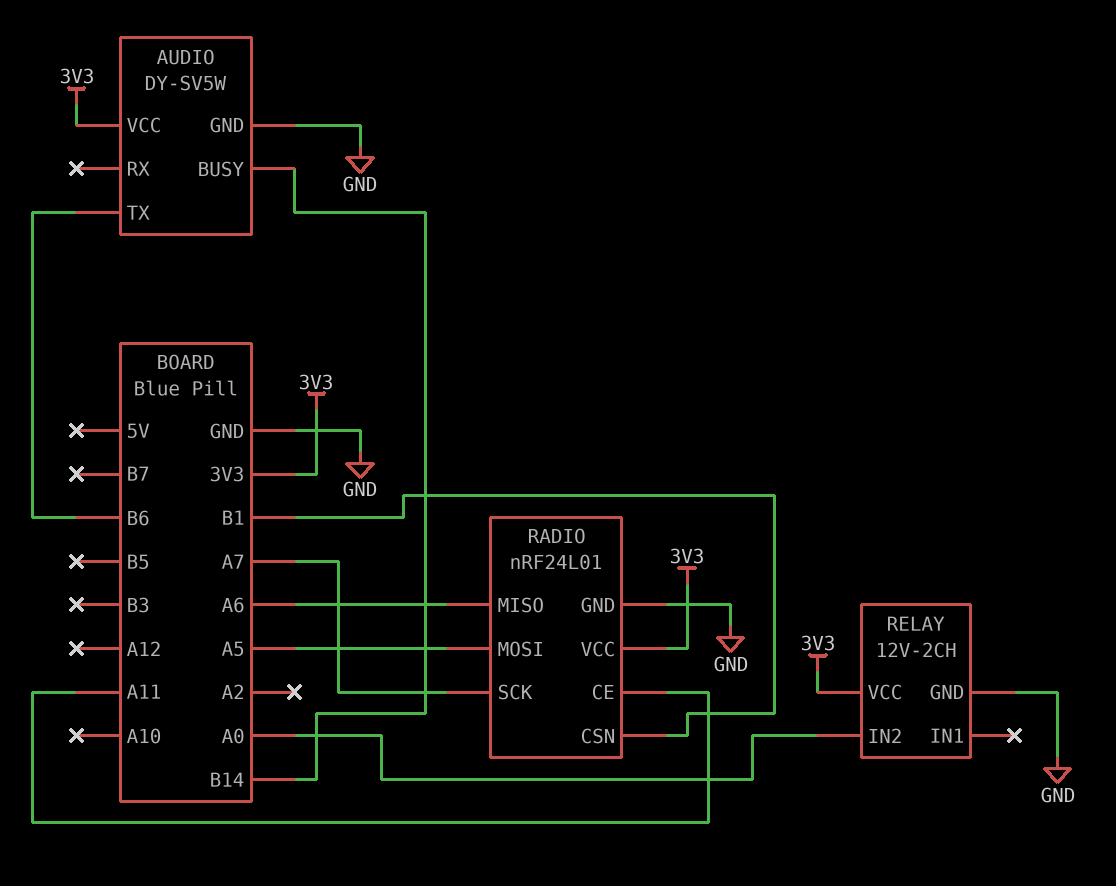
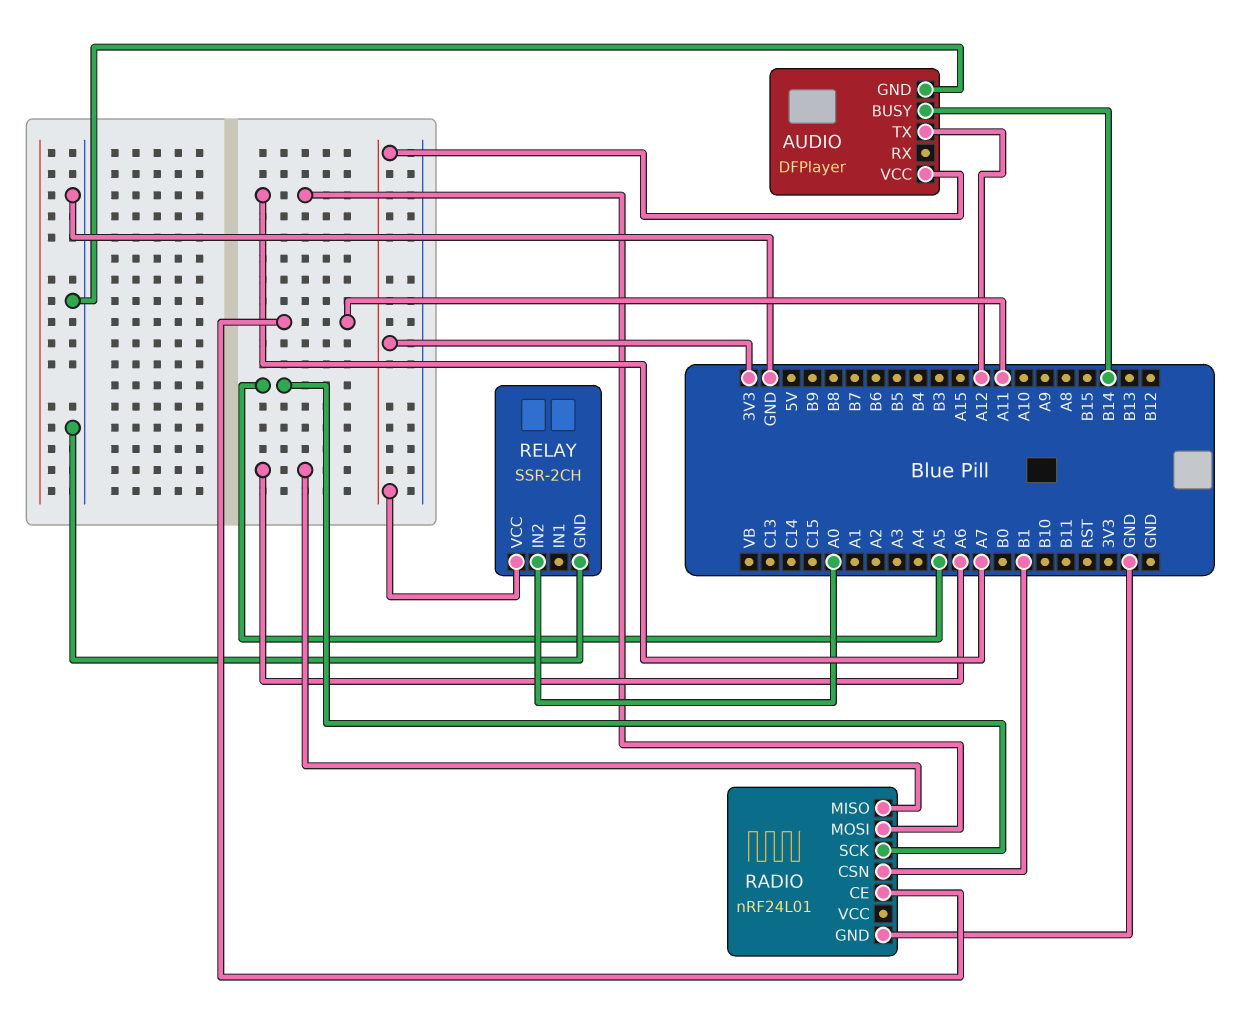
AUDIO: DY-SV5W -> DFPlayer
AUDIO pin TX: B6 -> A12
RADIO pin MOSI: A5 -> A7
RADIO pin SCK: A7 -> A5
RADIO pin VCC: 3V3 -> none
RELAY: 12V-2CH -> SSR-2CH

